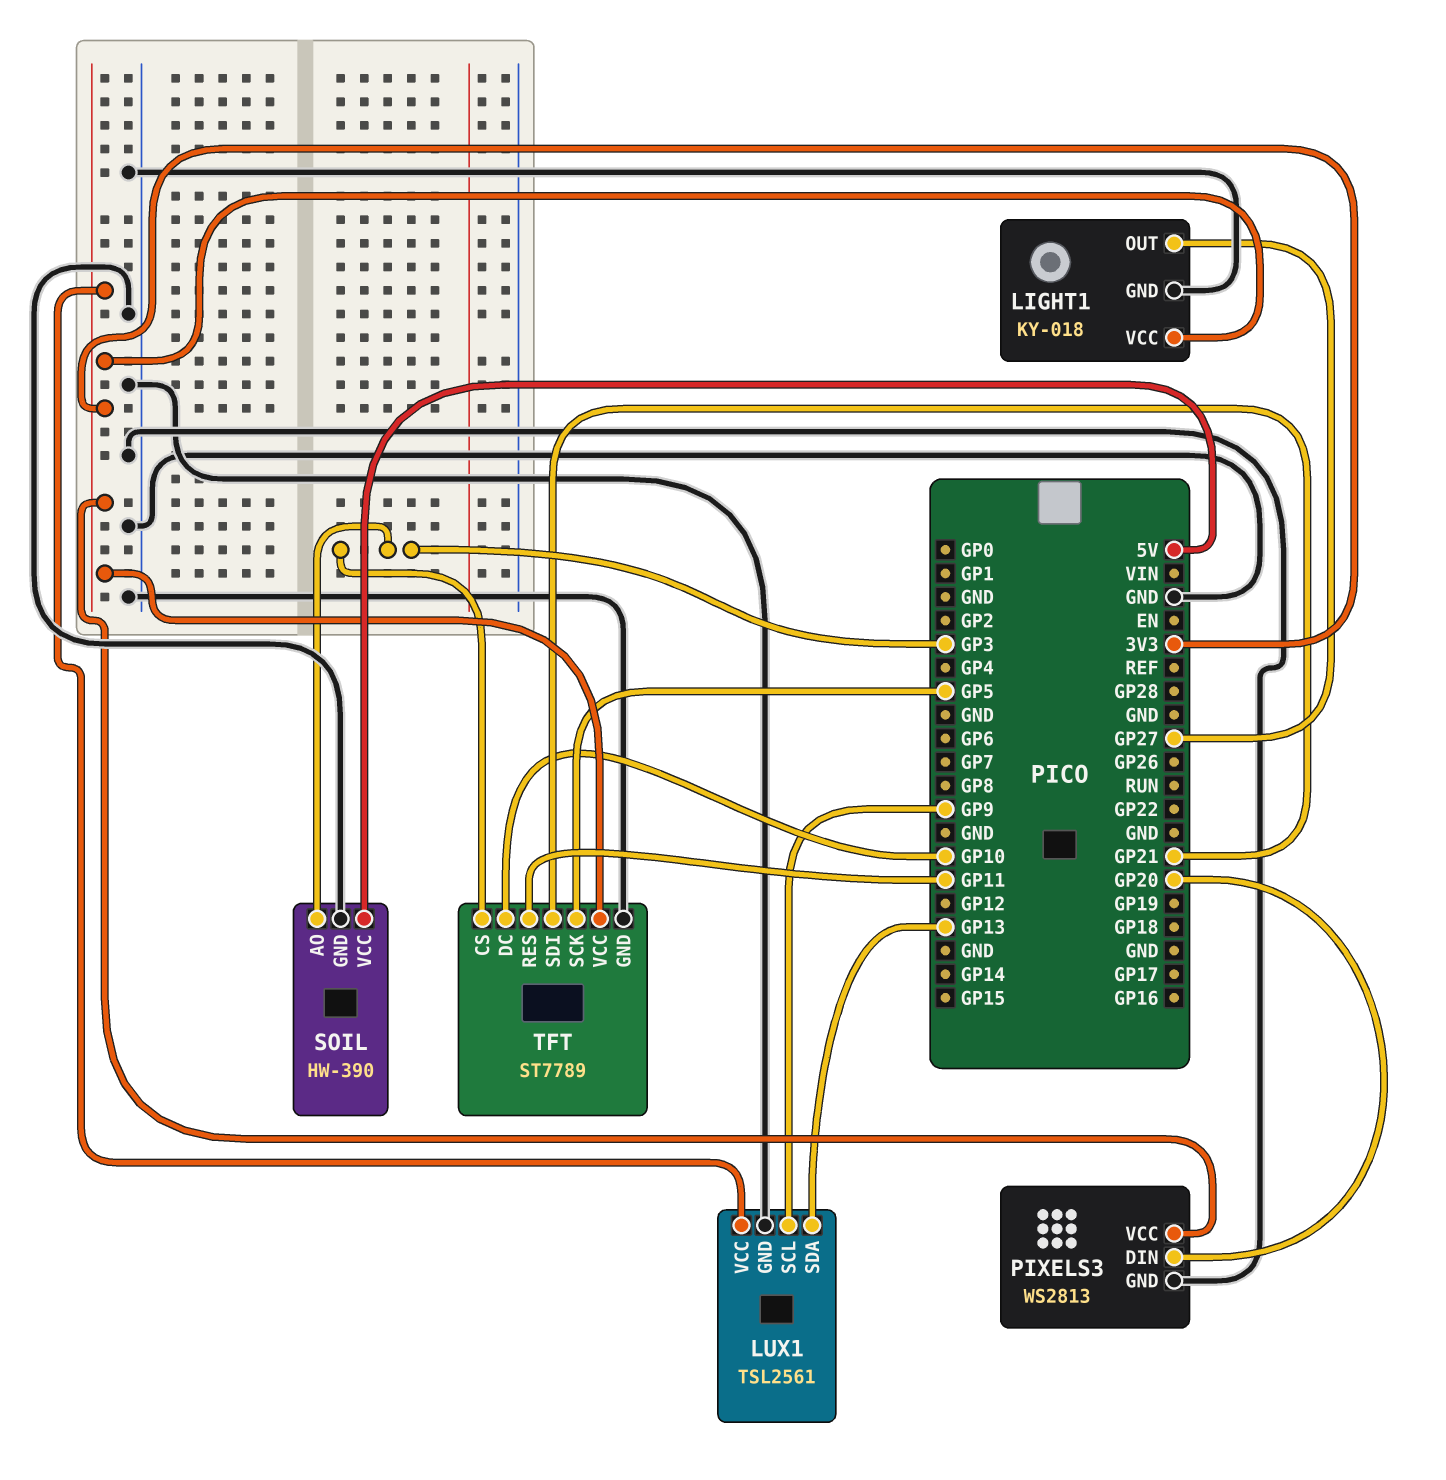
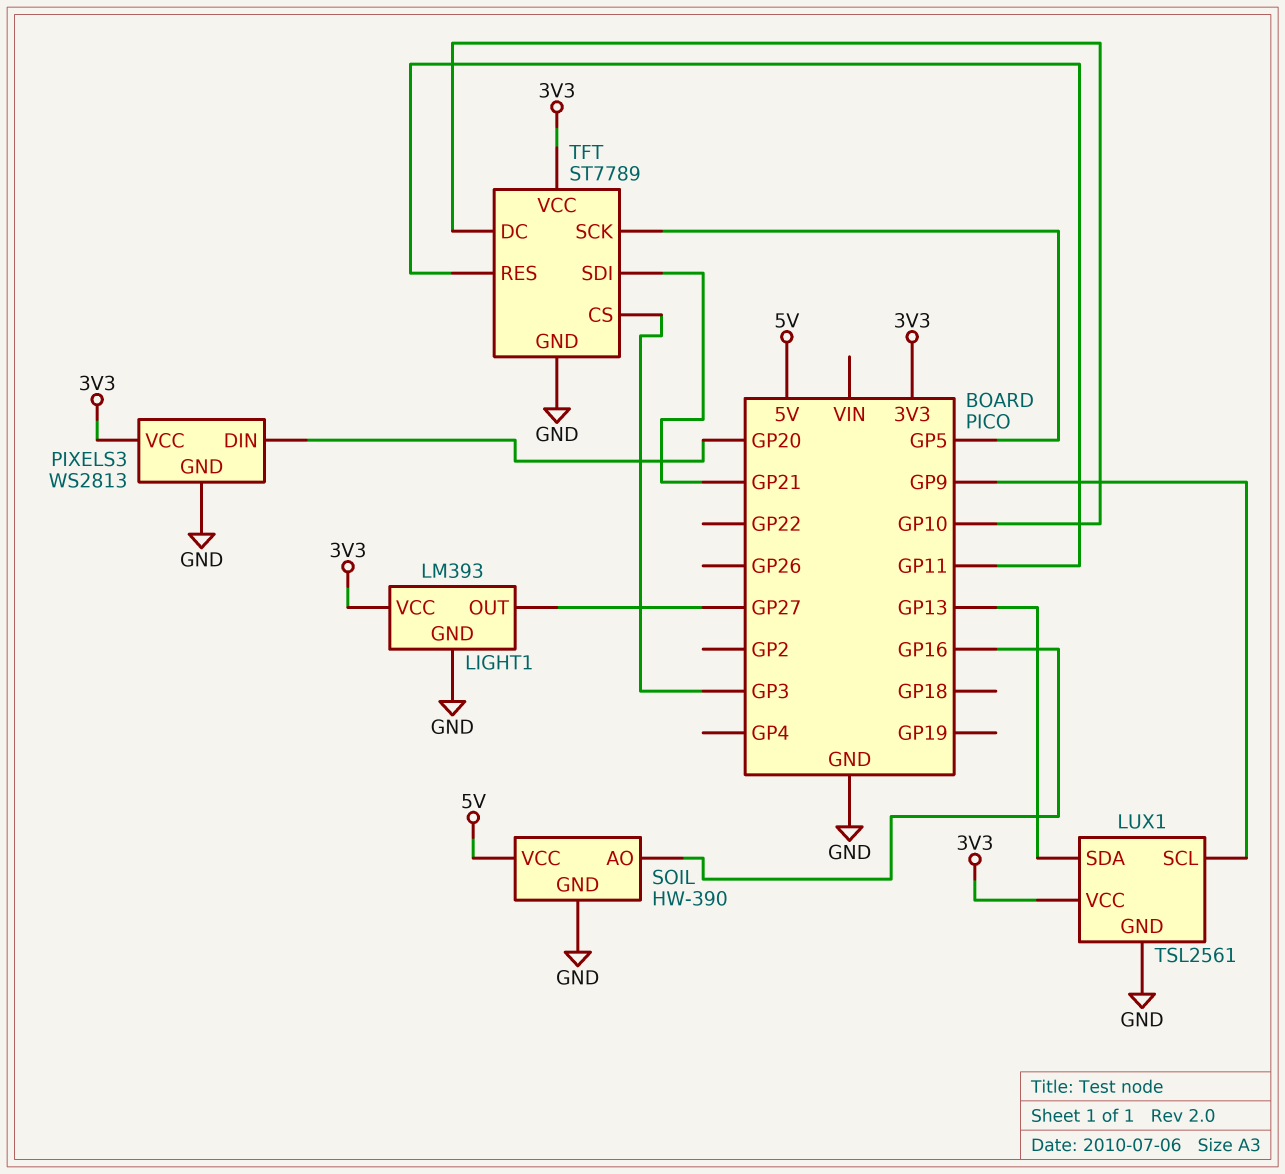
LIGHT1: KY-018 -> LM393
SOIL pin AO: GP3 -> GP16

